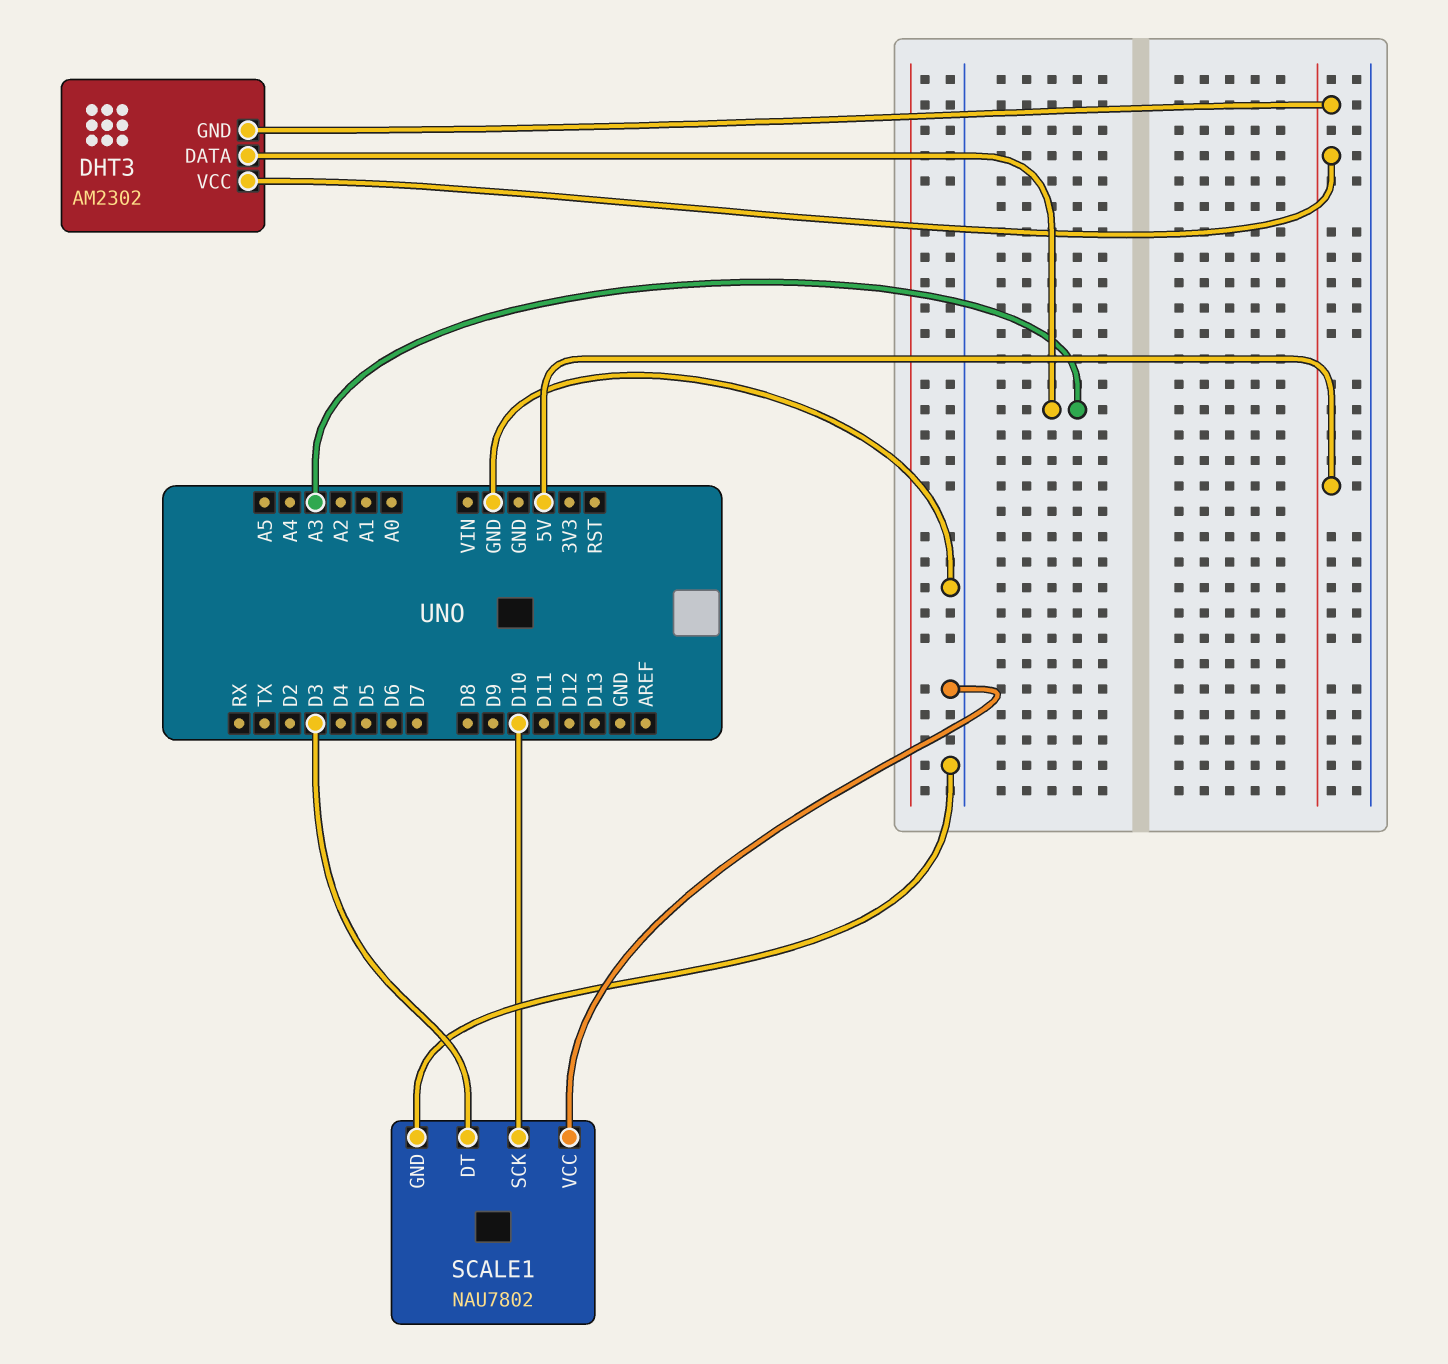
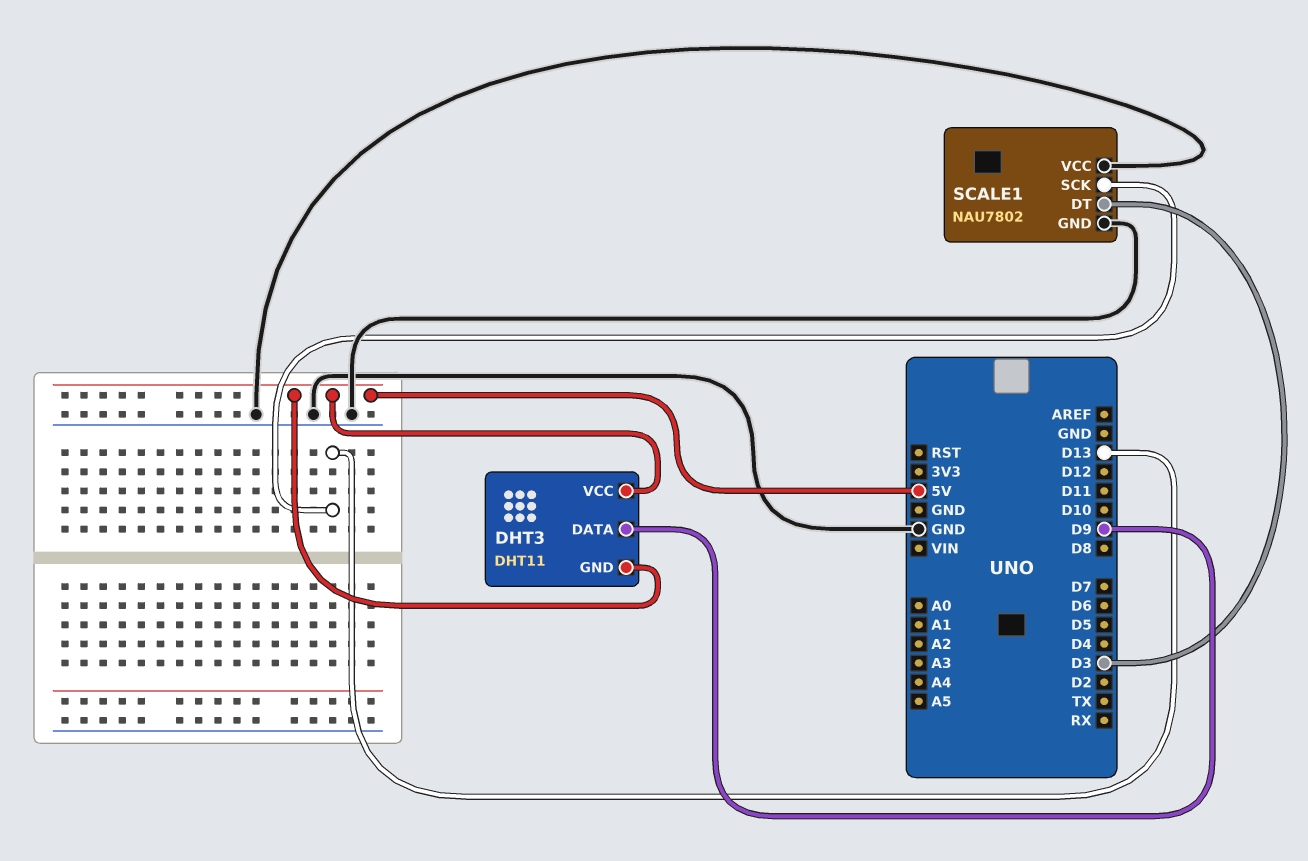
DHT3: AM2302 -> DHT11
DHT3 pin DATA: A3 -> D9
SCALE1 pin SCK: D10 -> D13

